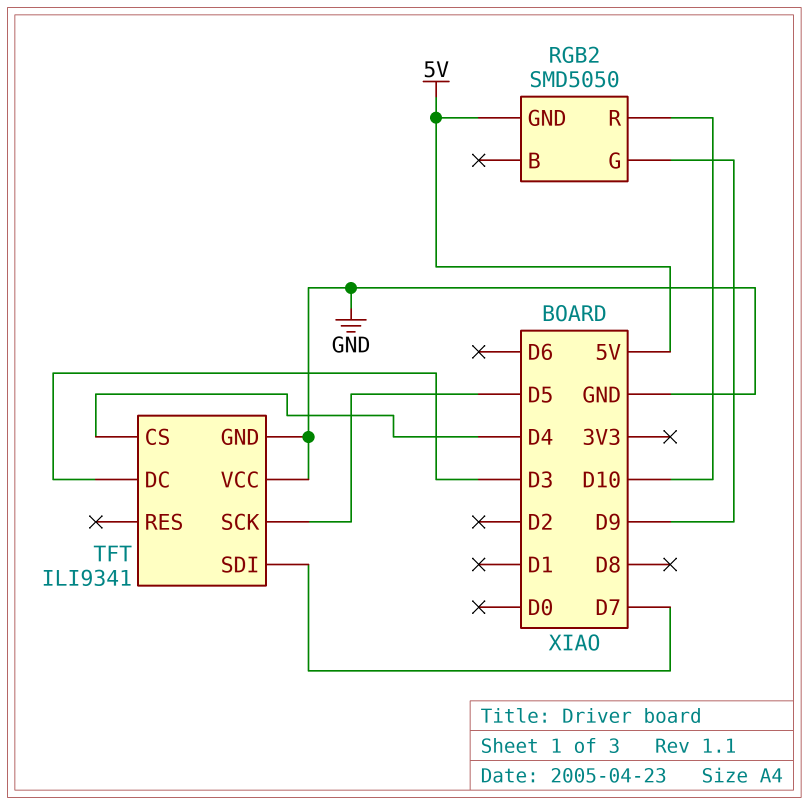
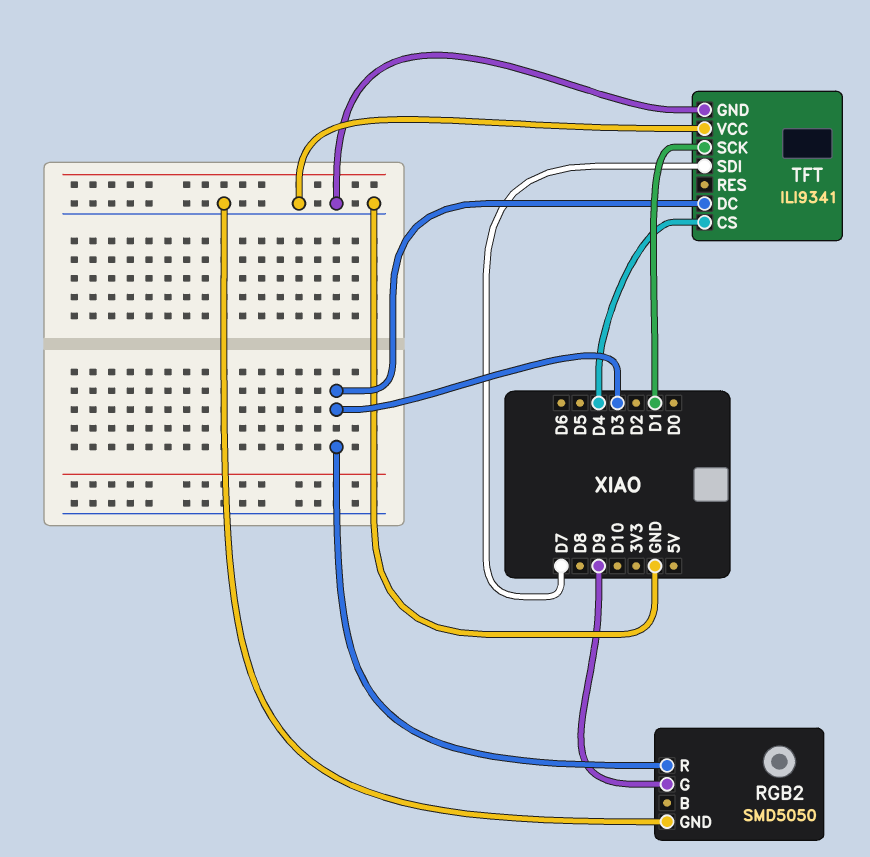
RGB2 pin GND: 5V -> GND
RGB2 pin R: D10 -> D3
TFT pin SCK: D5 -> D1

